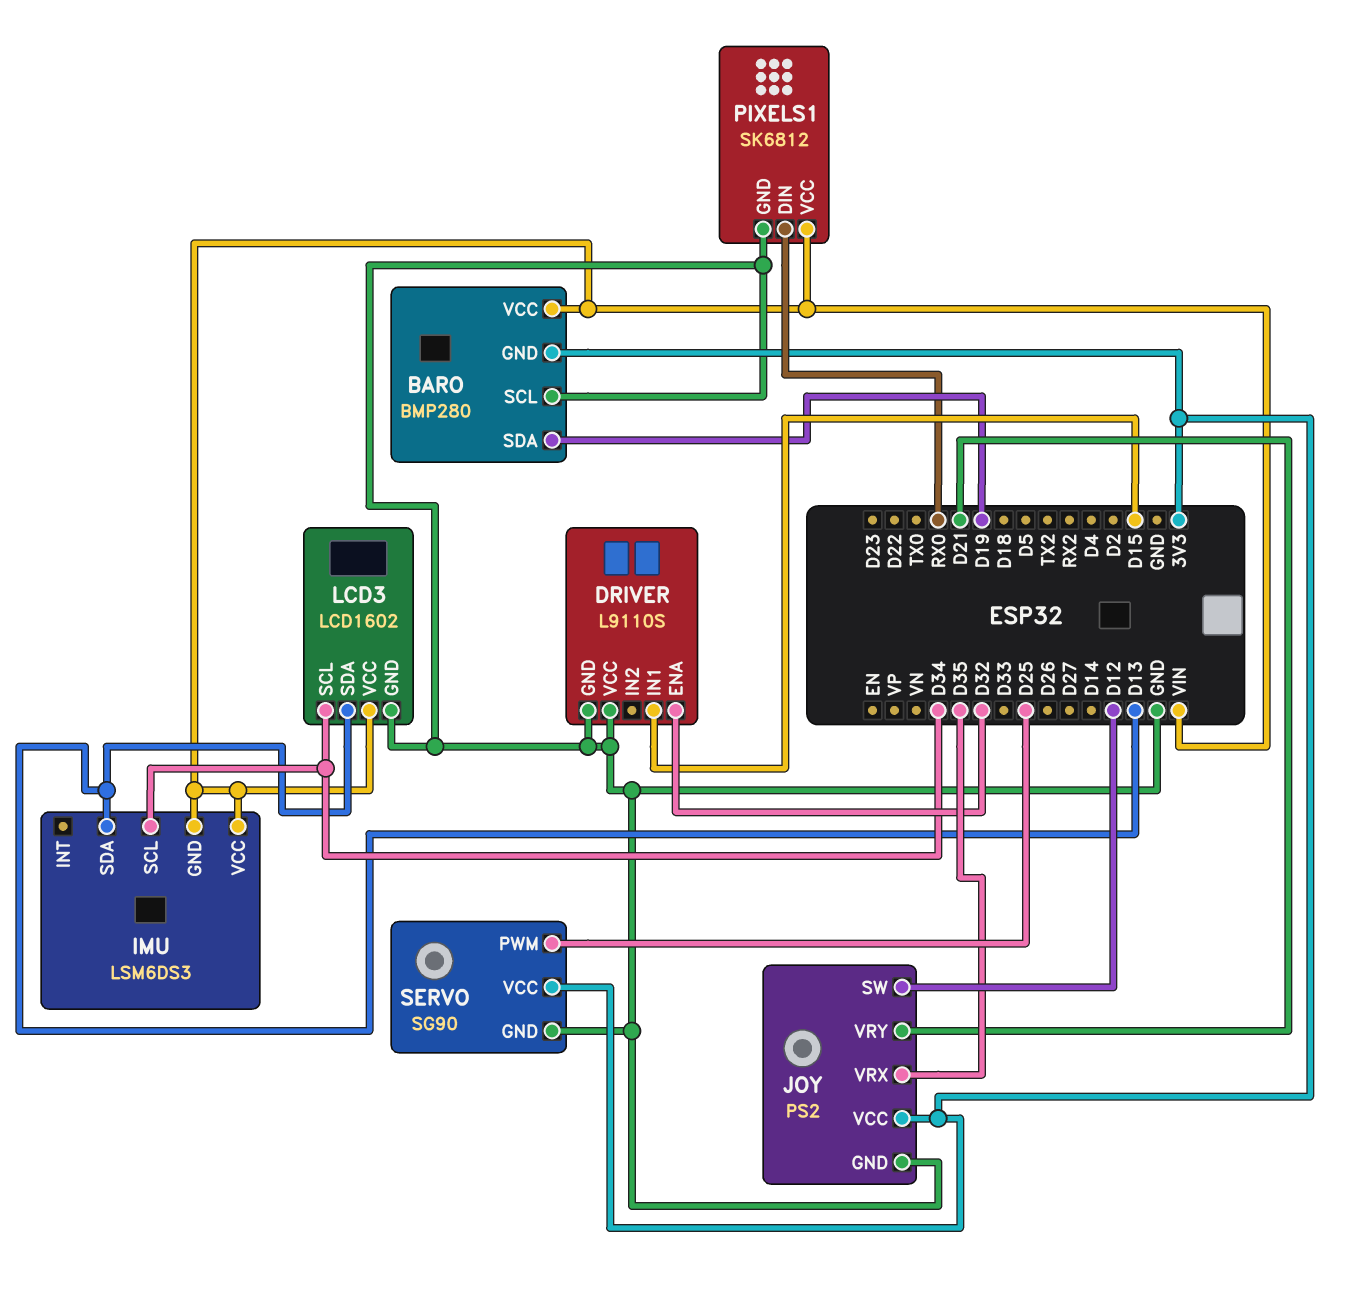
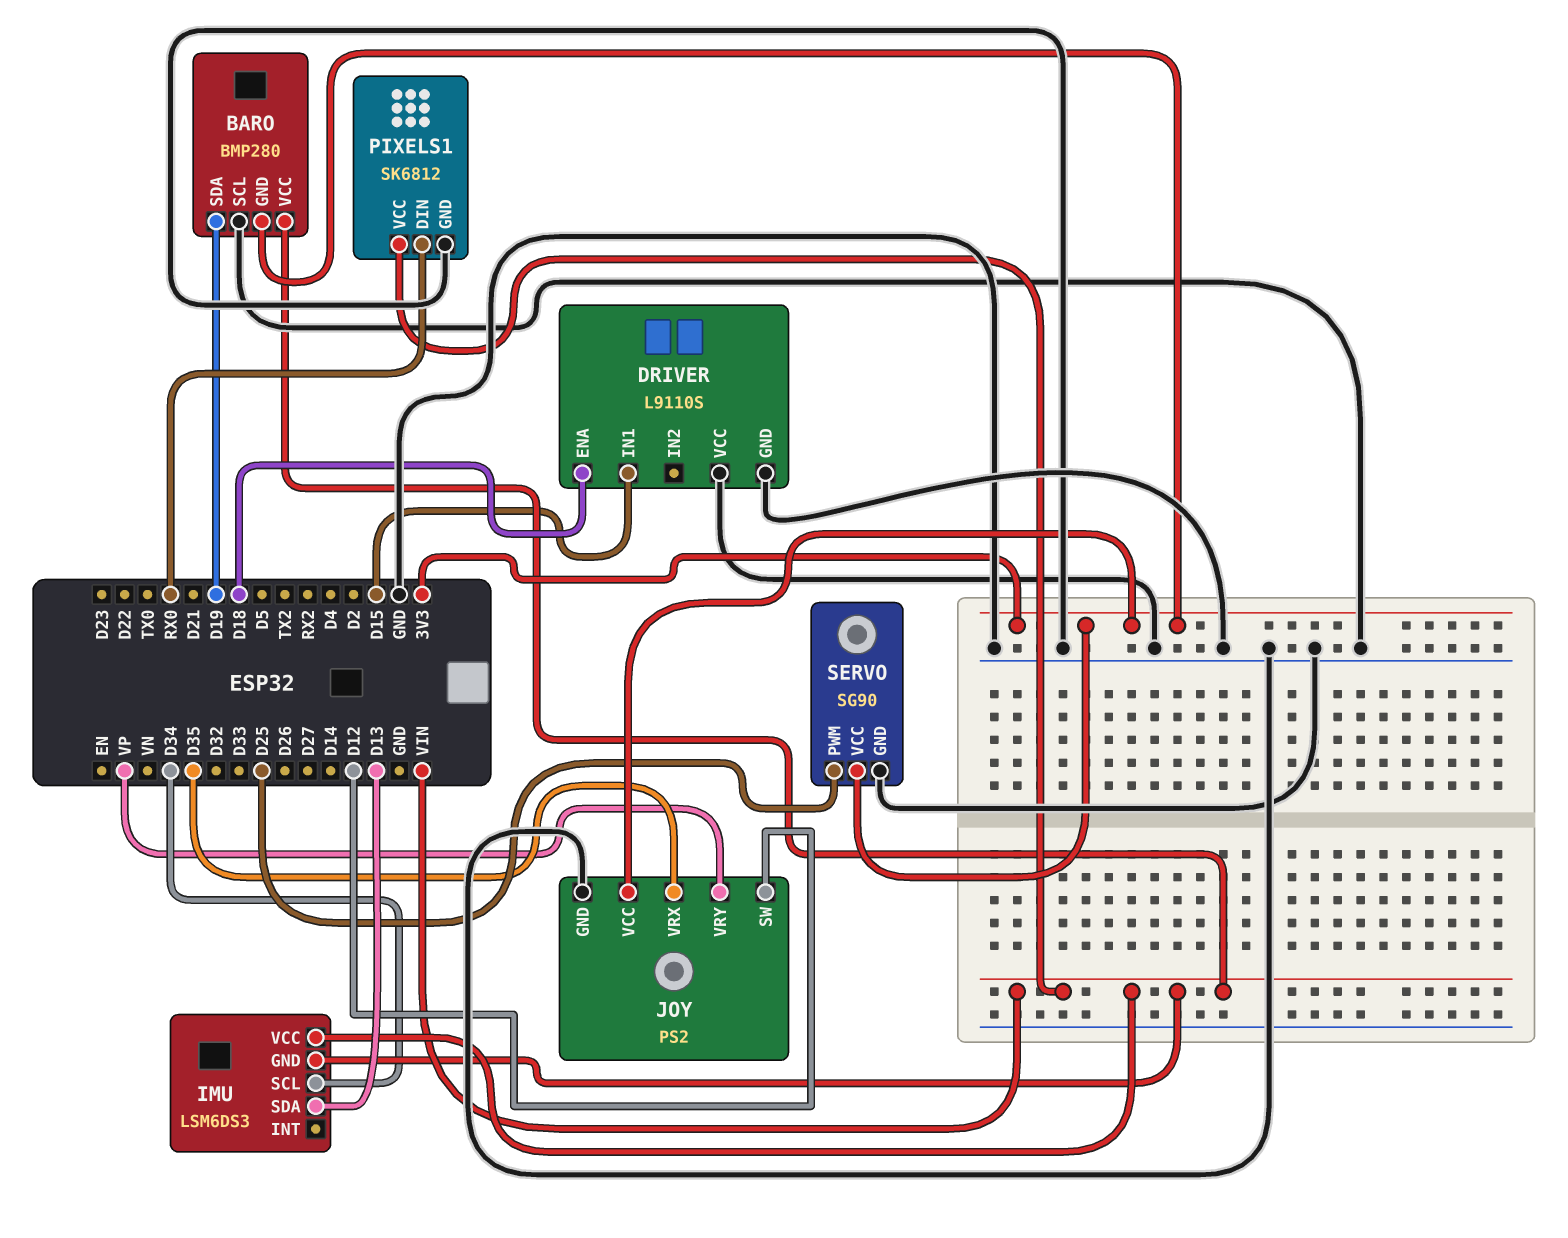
DRIVER pin ENA: D32 -> D18
JOY pin VRY: D21 -> VP
LCD3: LCD1602 -> none
LCD3 pin GND: GND -> none
LCD3 pin SCL: D34 -> none
LCD3 pin SDA: D13 -> none
LCD3 pin VCC: VIN -> none

